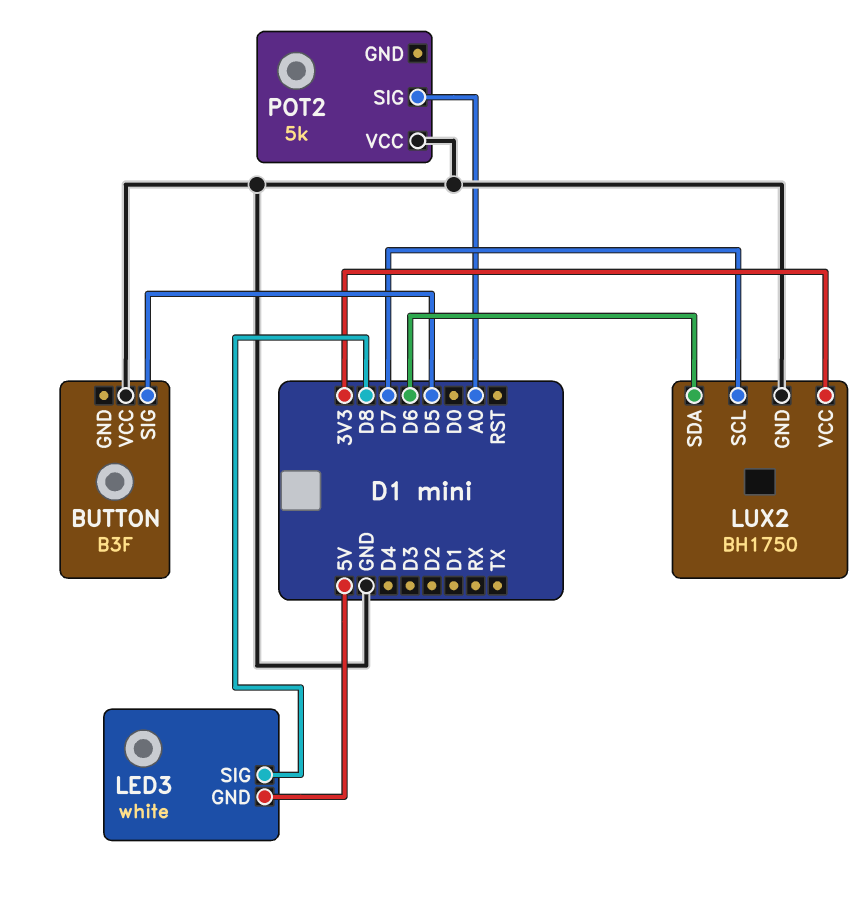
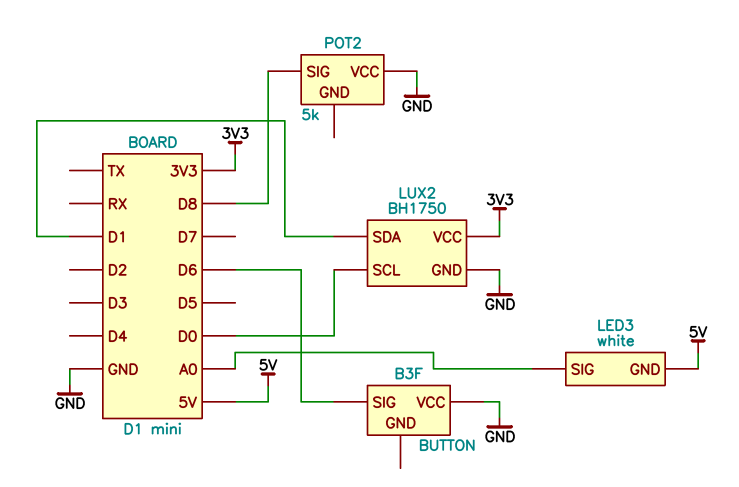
BUTTON pin SIG: D5 -> D6
LED3 pin SIG: D8 -> A0
LUX2 pin SCL: D7 -> D0
LUX2 pin SDA: D6 -> D1
POT2 pin SIG: A0 -> D8

